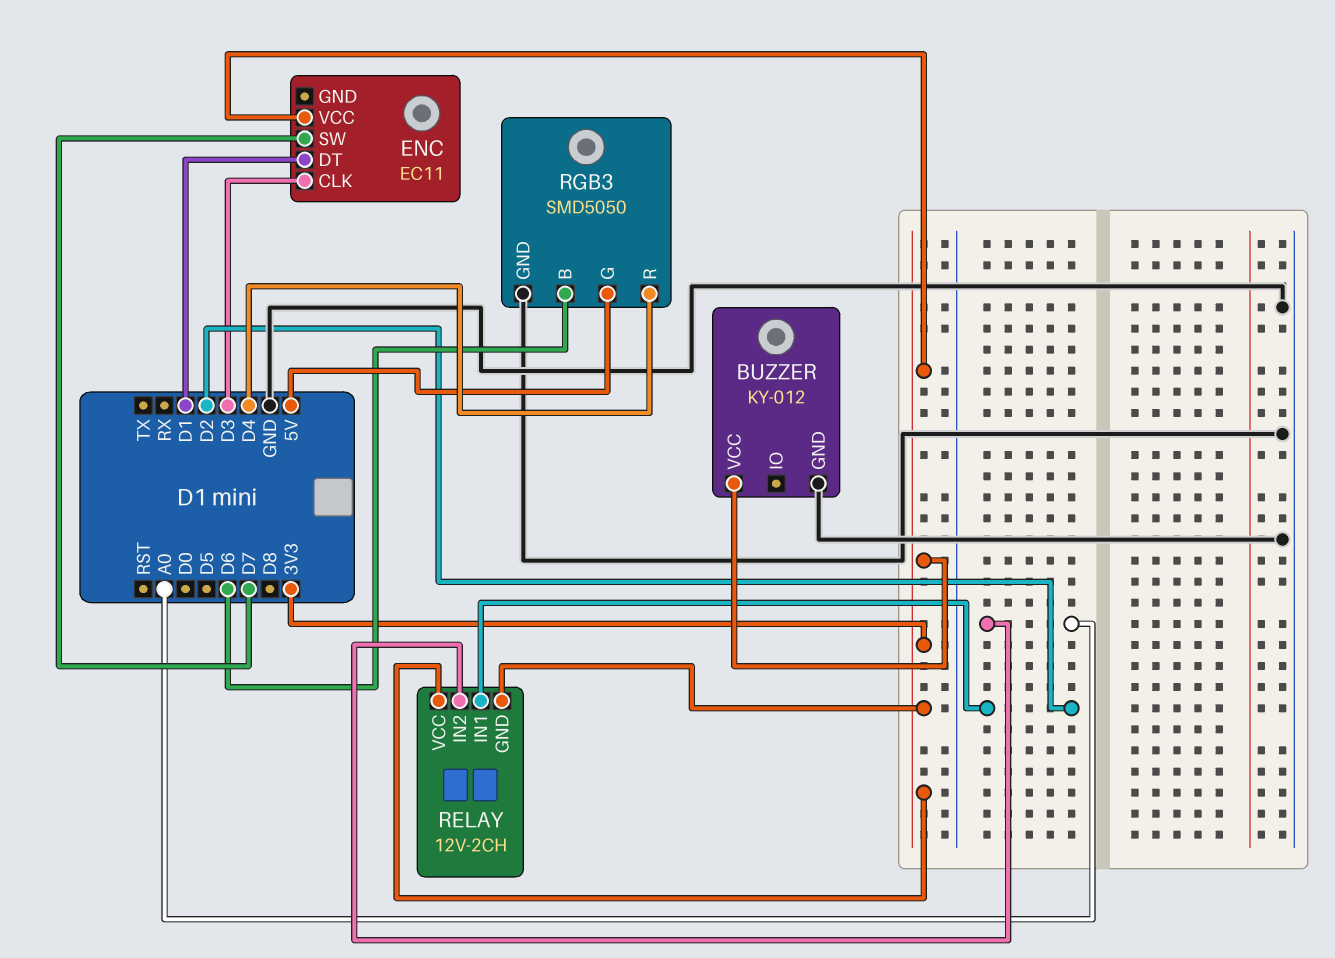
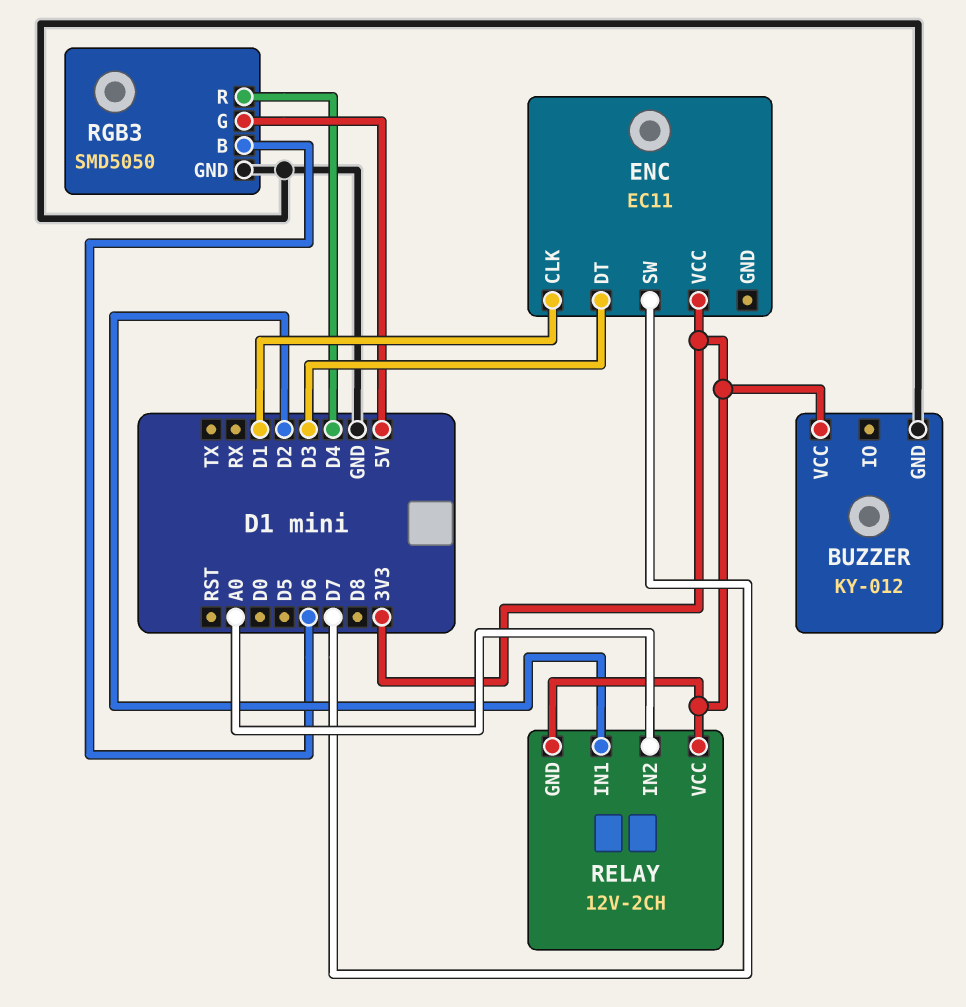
ENC pin CLK: D3 -> D1
ENC pin DT: D1 -> D3

